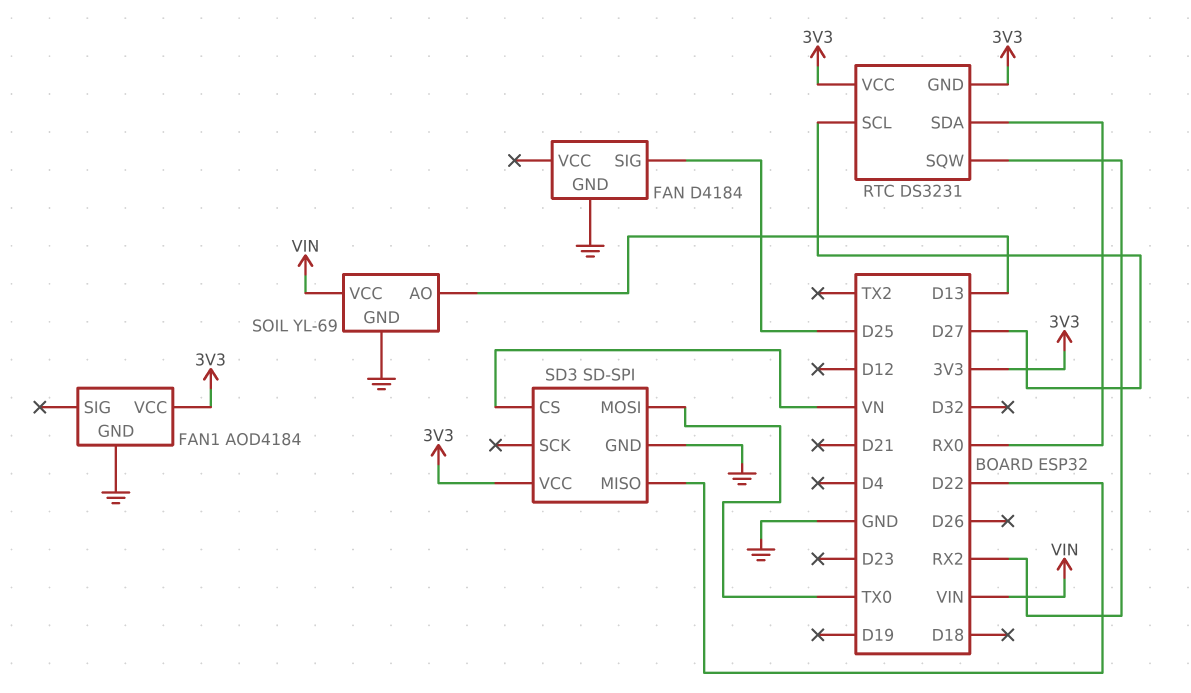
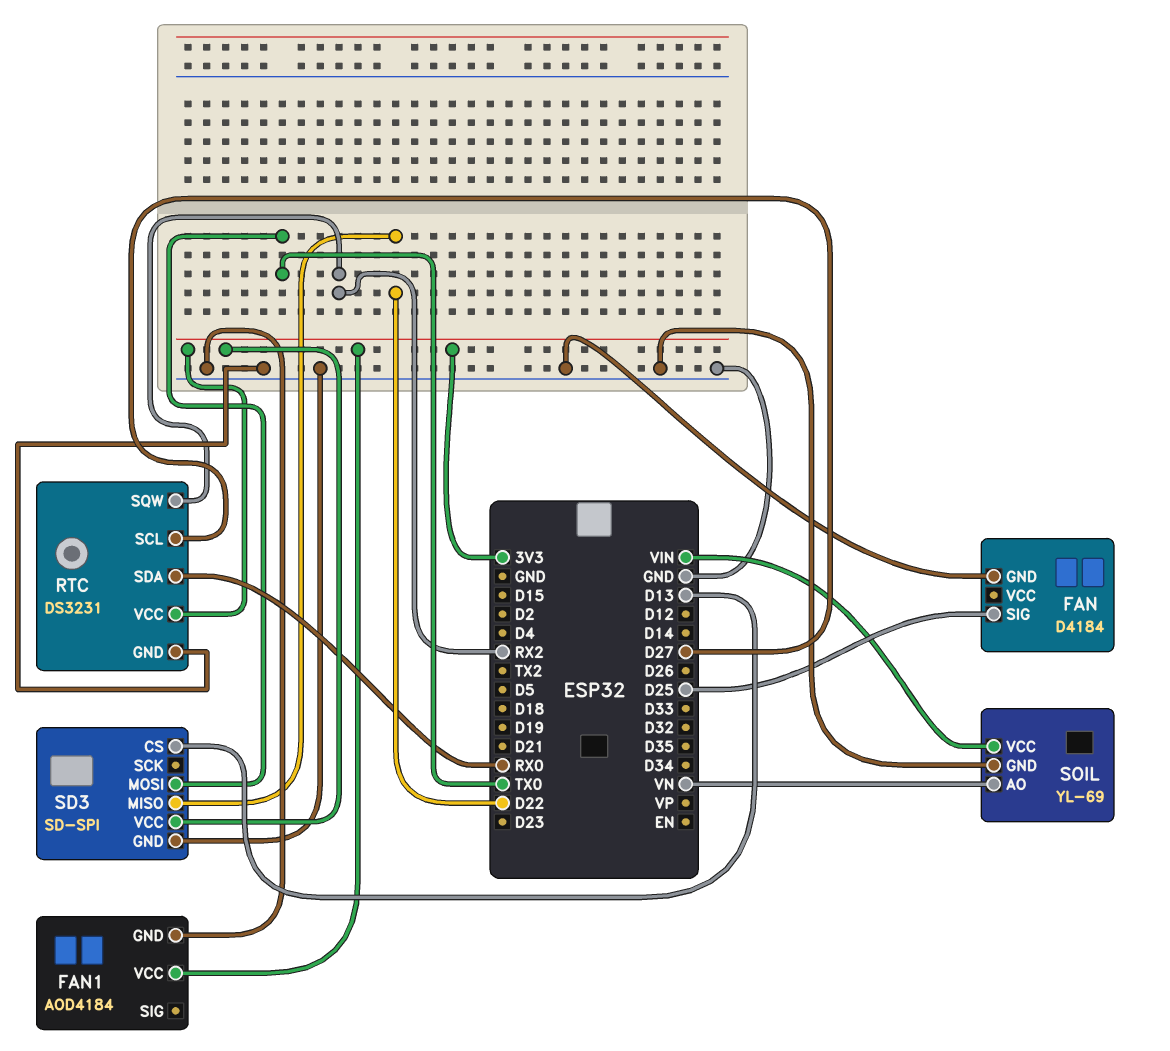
RTC pin GND: 3V3 -> GND
SD3 pin CS: VN -> D13
SOIL pin AO: D13 -> VN

